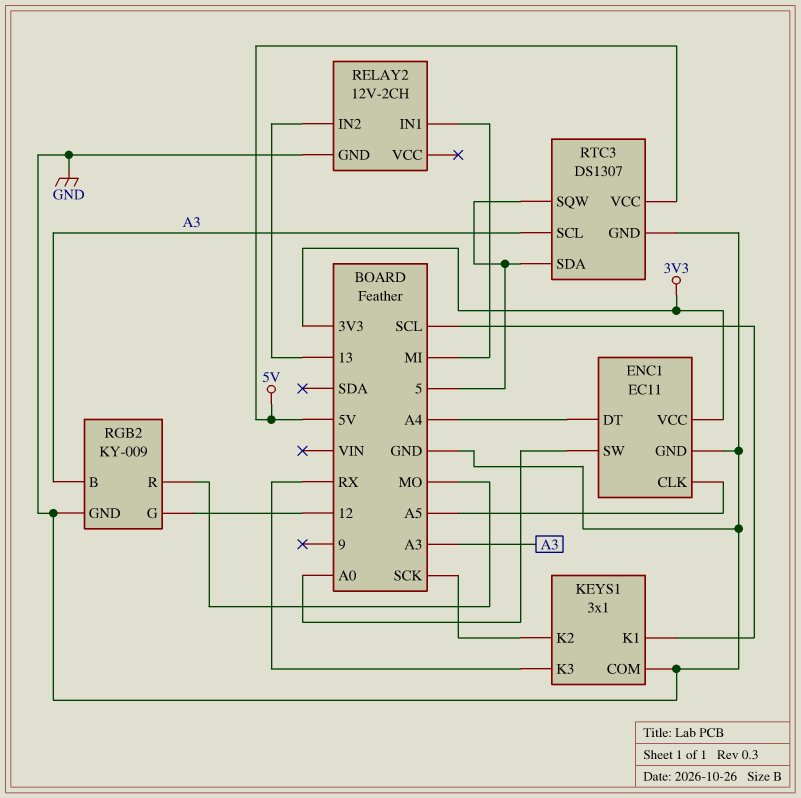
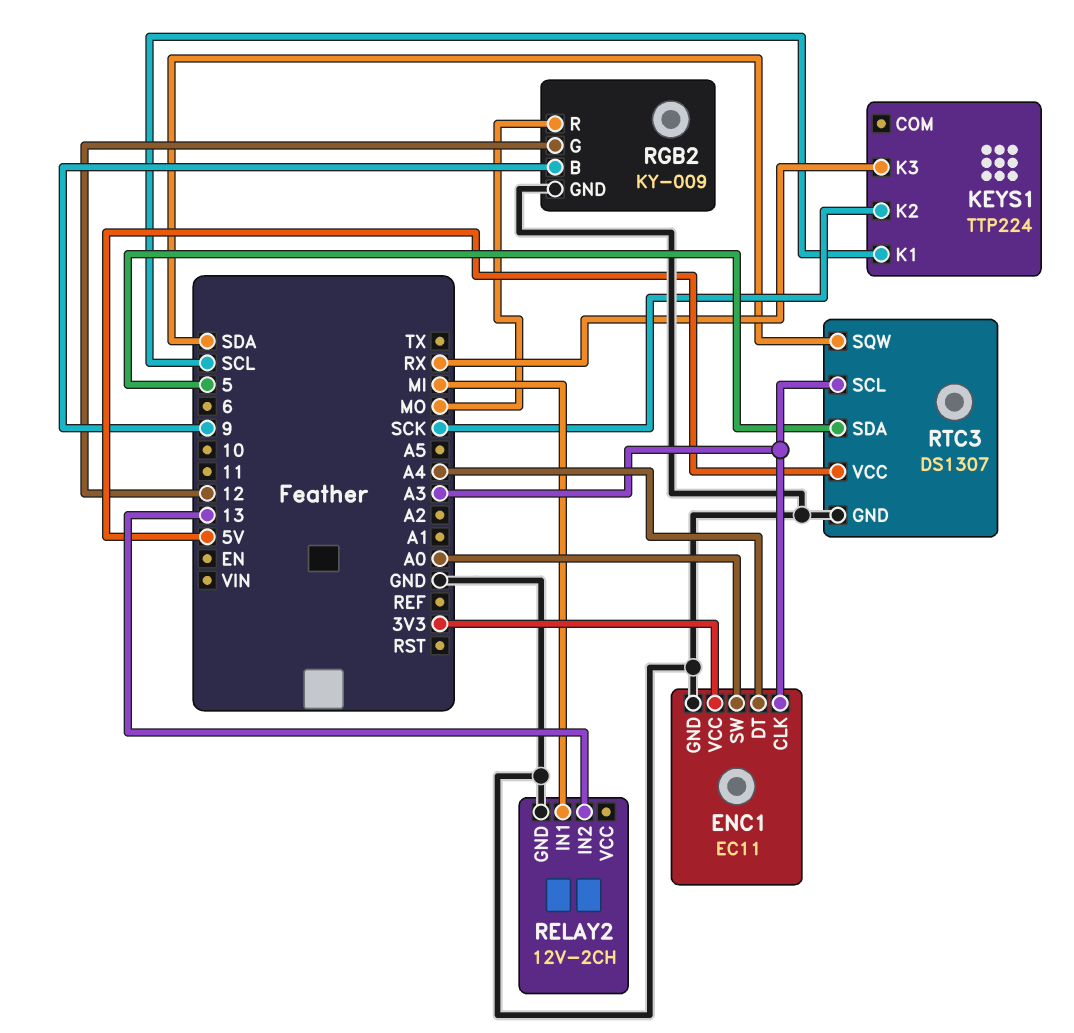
ENC1 pin CLK: A5 -> A3
KEYS1: 3x1 -> TTP224
KEYS1 pin COM: GND -> none
RGB2 pin B: A3 -> 9
RTC3 pin SQW: 5 -> SDA

